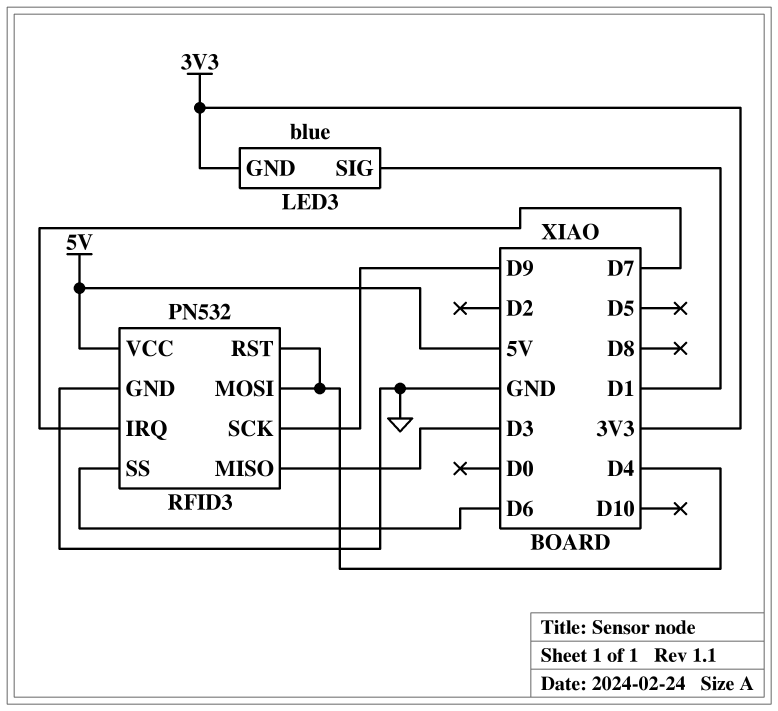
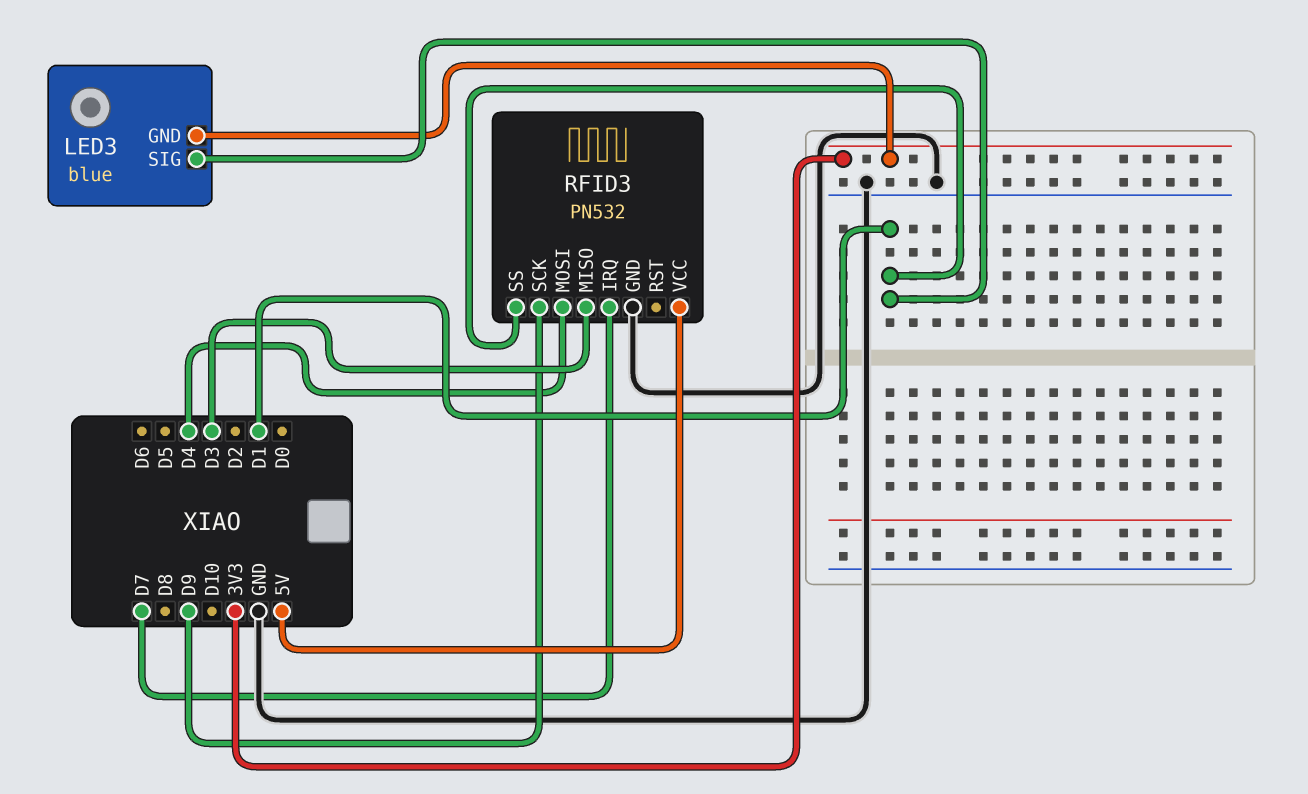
RFID3 pin RST: D4 -> none
RFID3 pin SS: D6 -> D1

